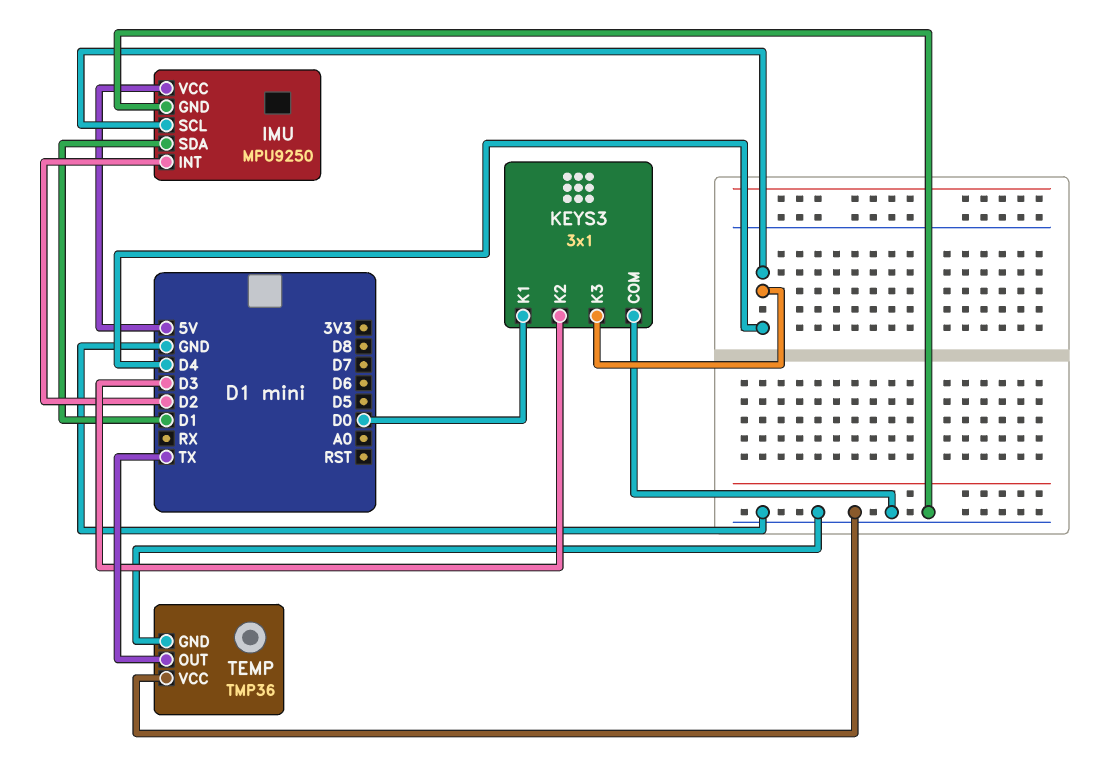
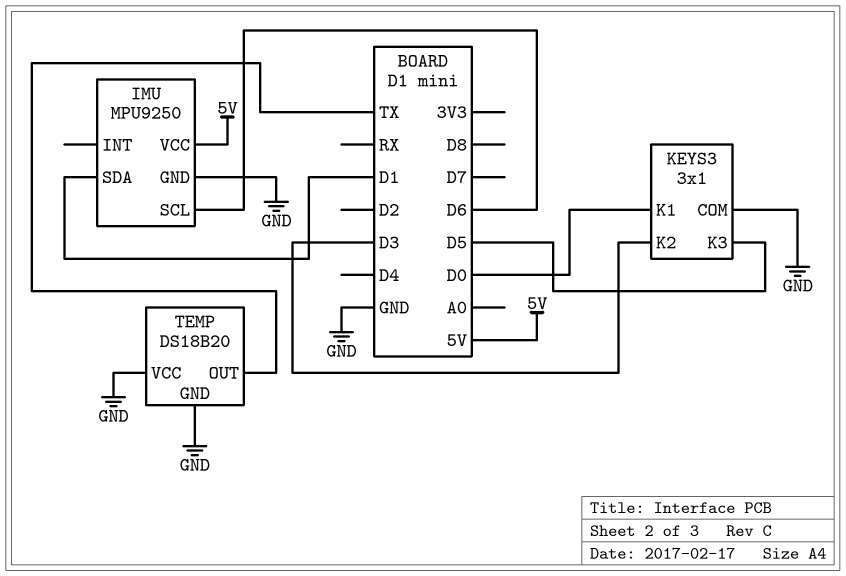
IMU pin INT: D2 -> none
IMU pin SCL: D4 -> D6
KEYS3 pin K3: D4 -> D5
TEMP: TMP36 -> DS18B20

